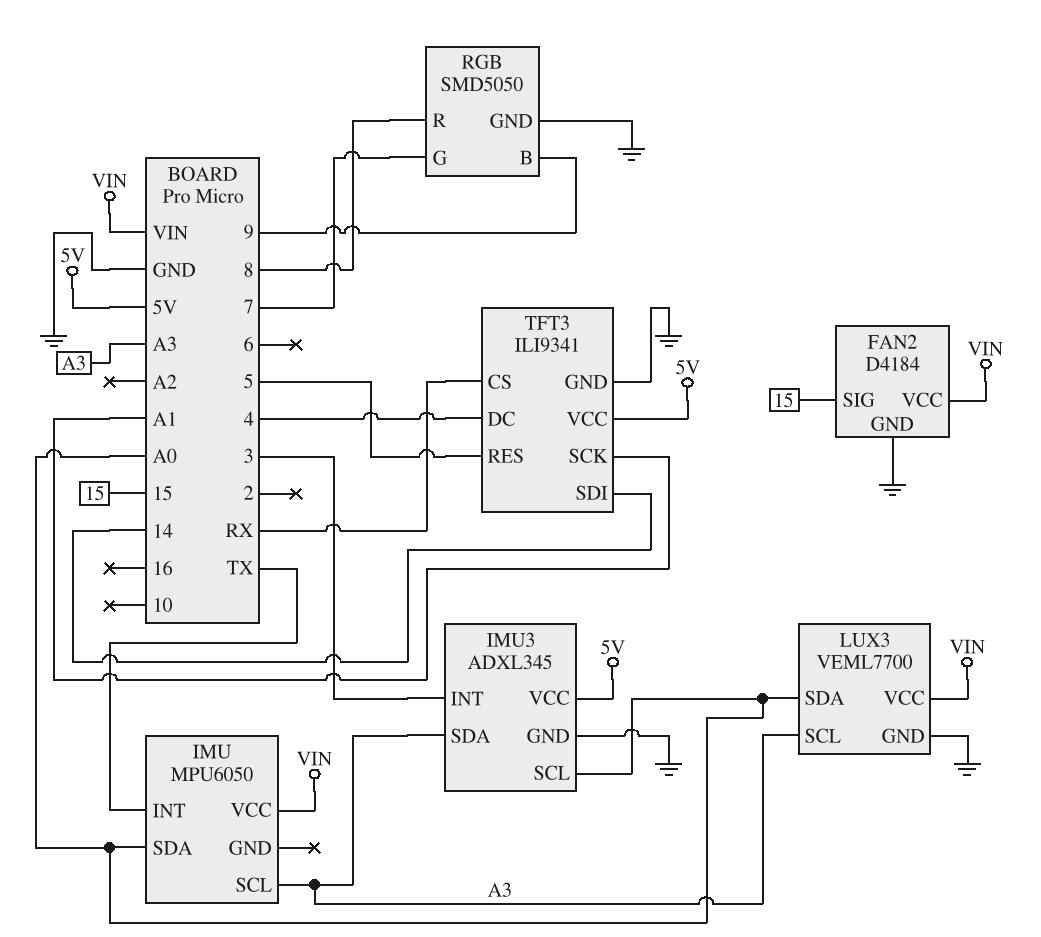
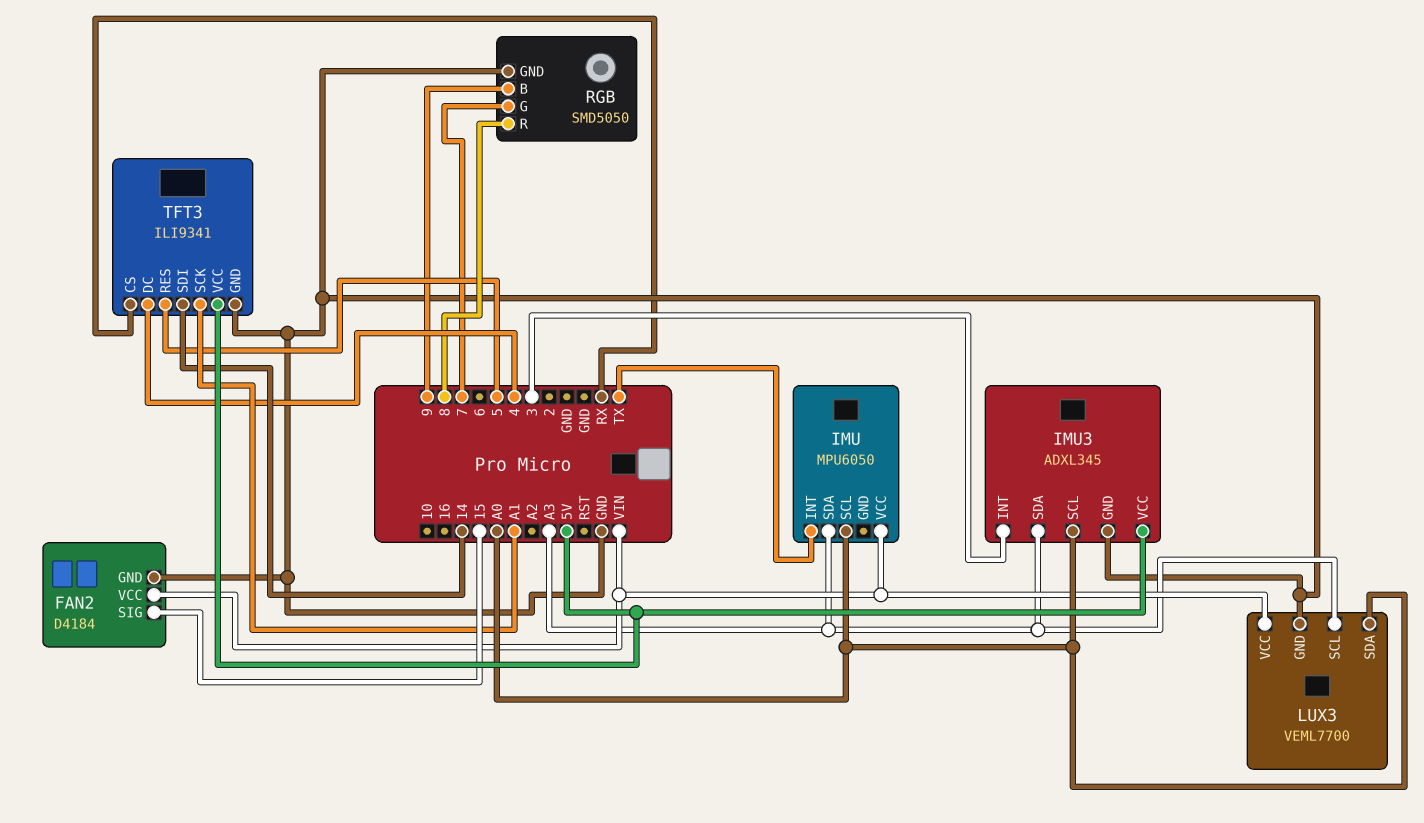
IMU pin SCL: A3 -> A0
IMU pin SDA: A0 -> A3

